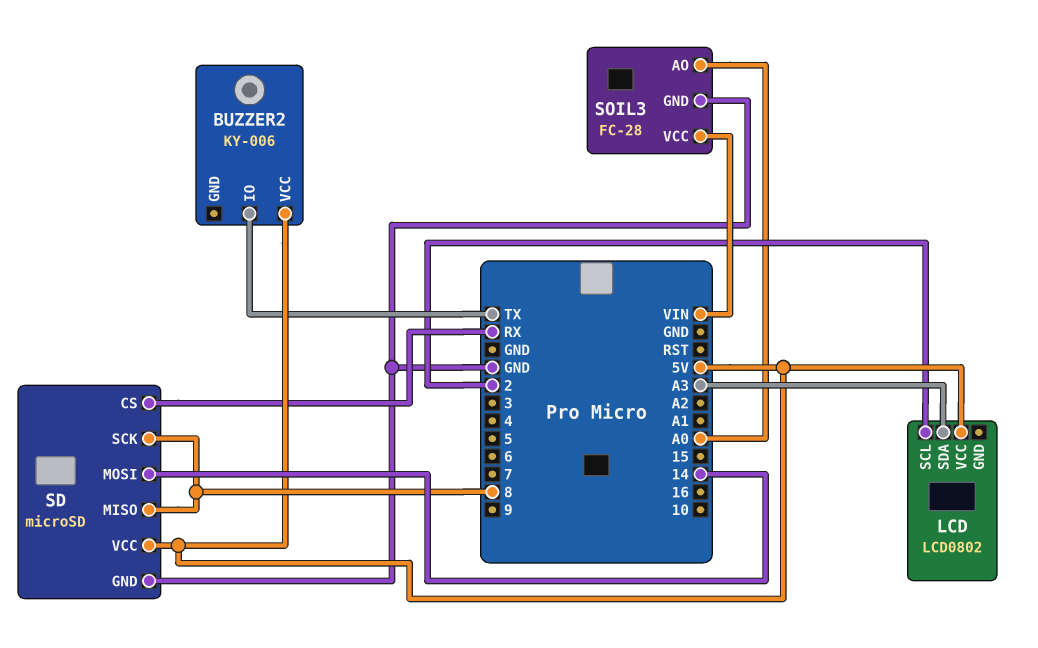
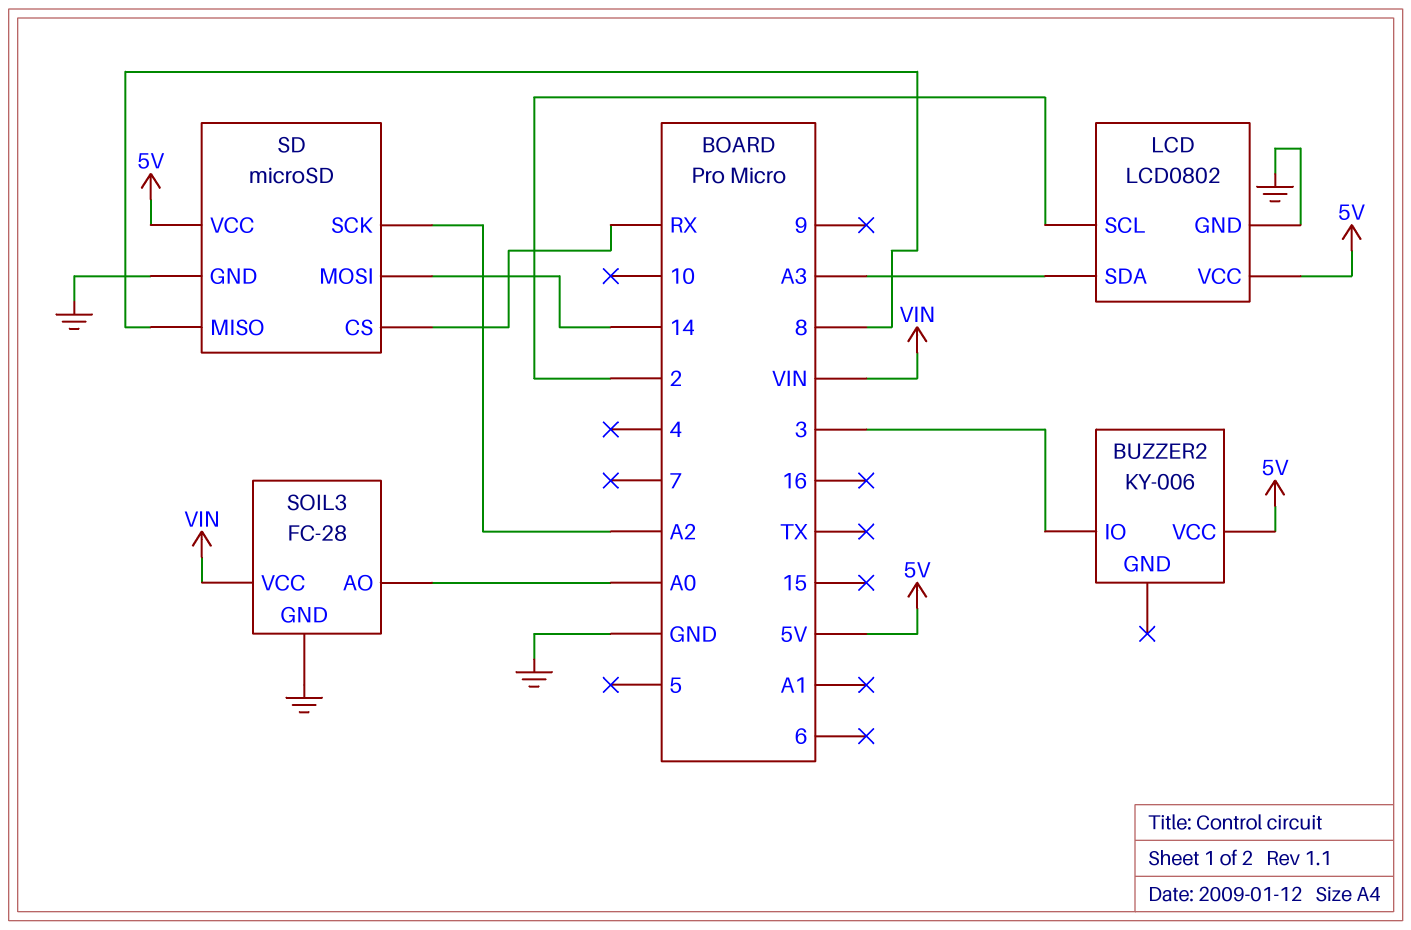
BUZZER2 pin IO: TX -> 3
LCD pin GND: none -> GND
SD pin SCK: 8 -> A2

